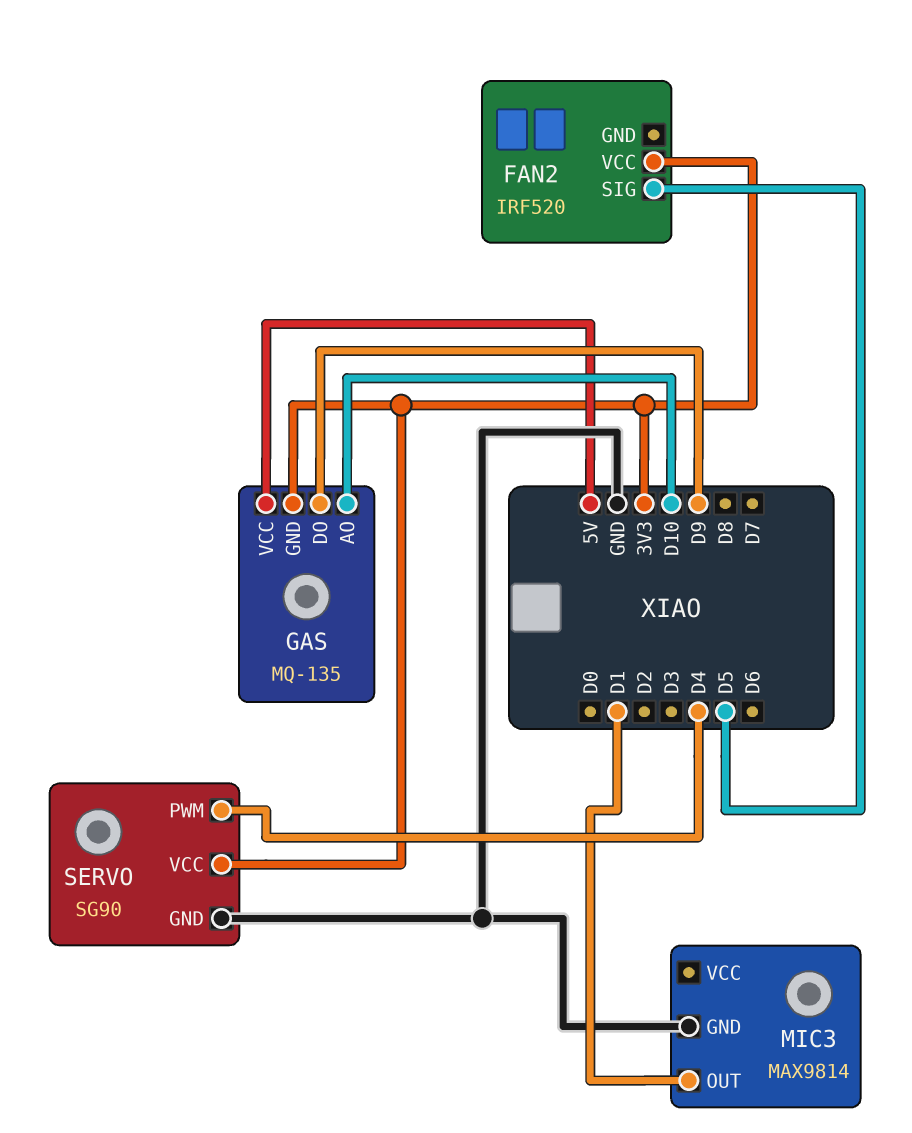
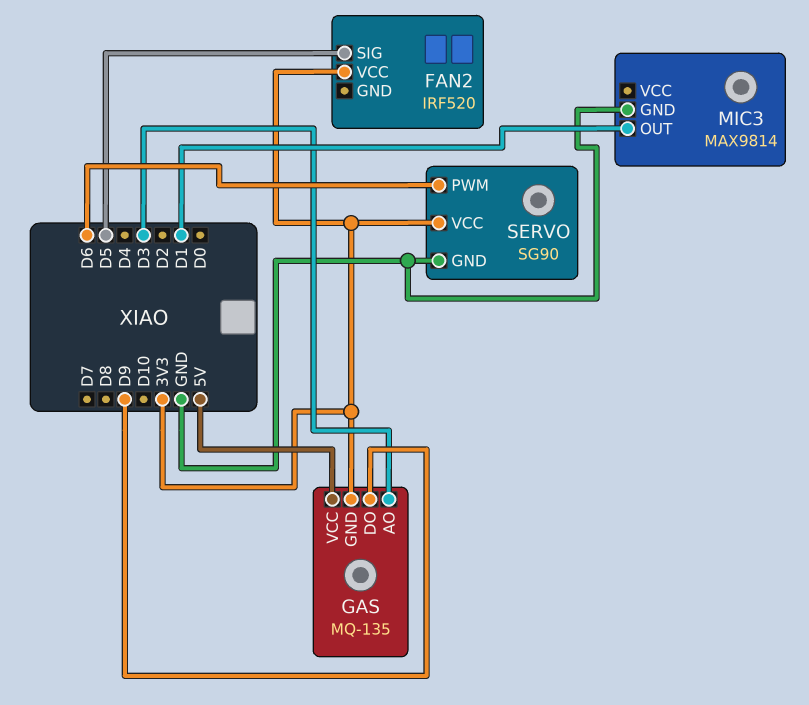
GAS pin AO: D10 -> D3
SERVO pin PWM: D4 -> D6

